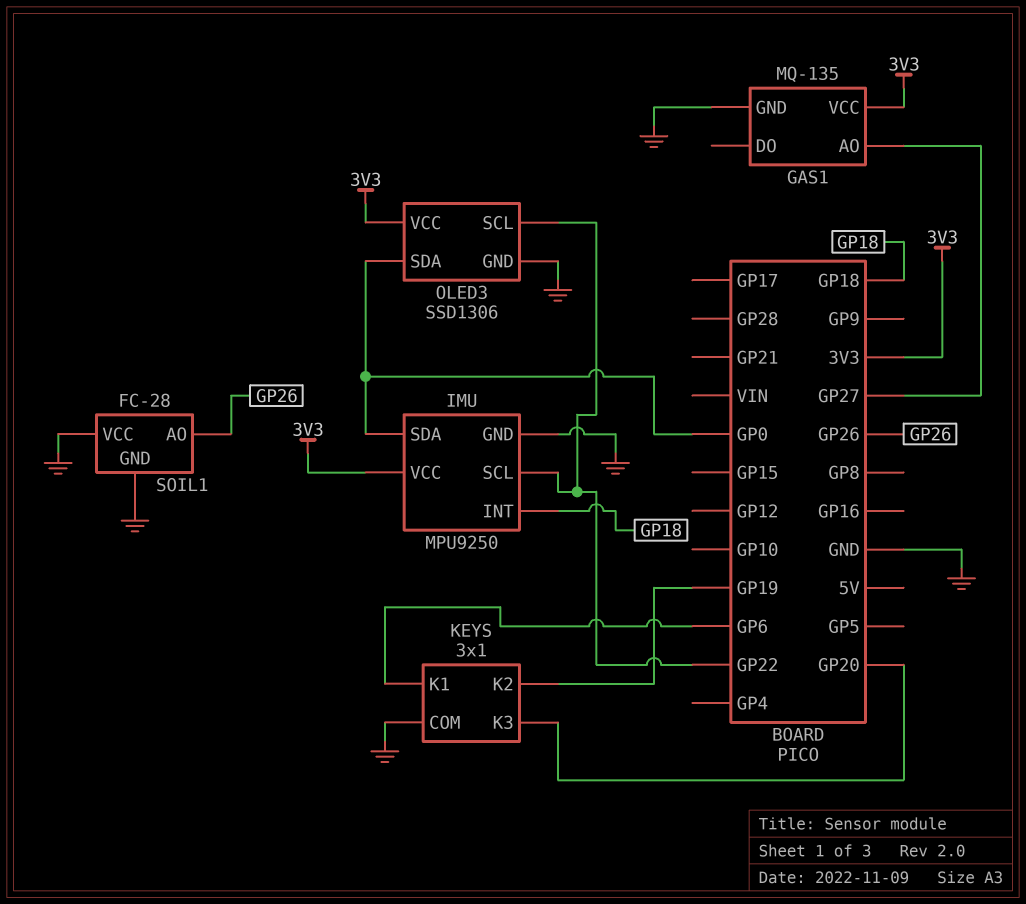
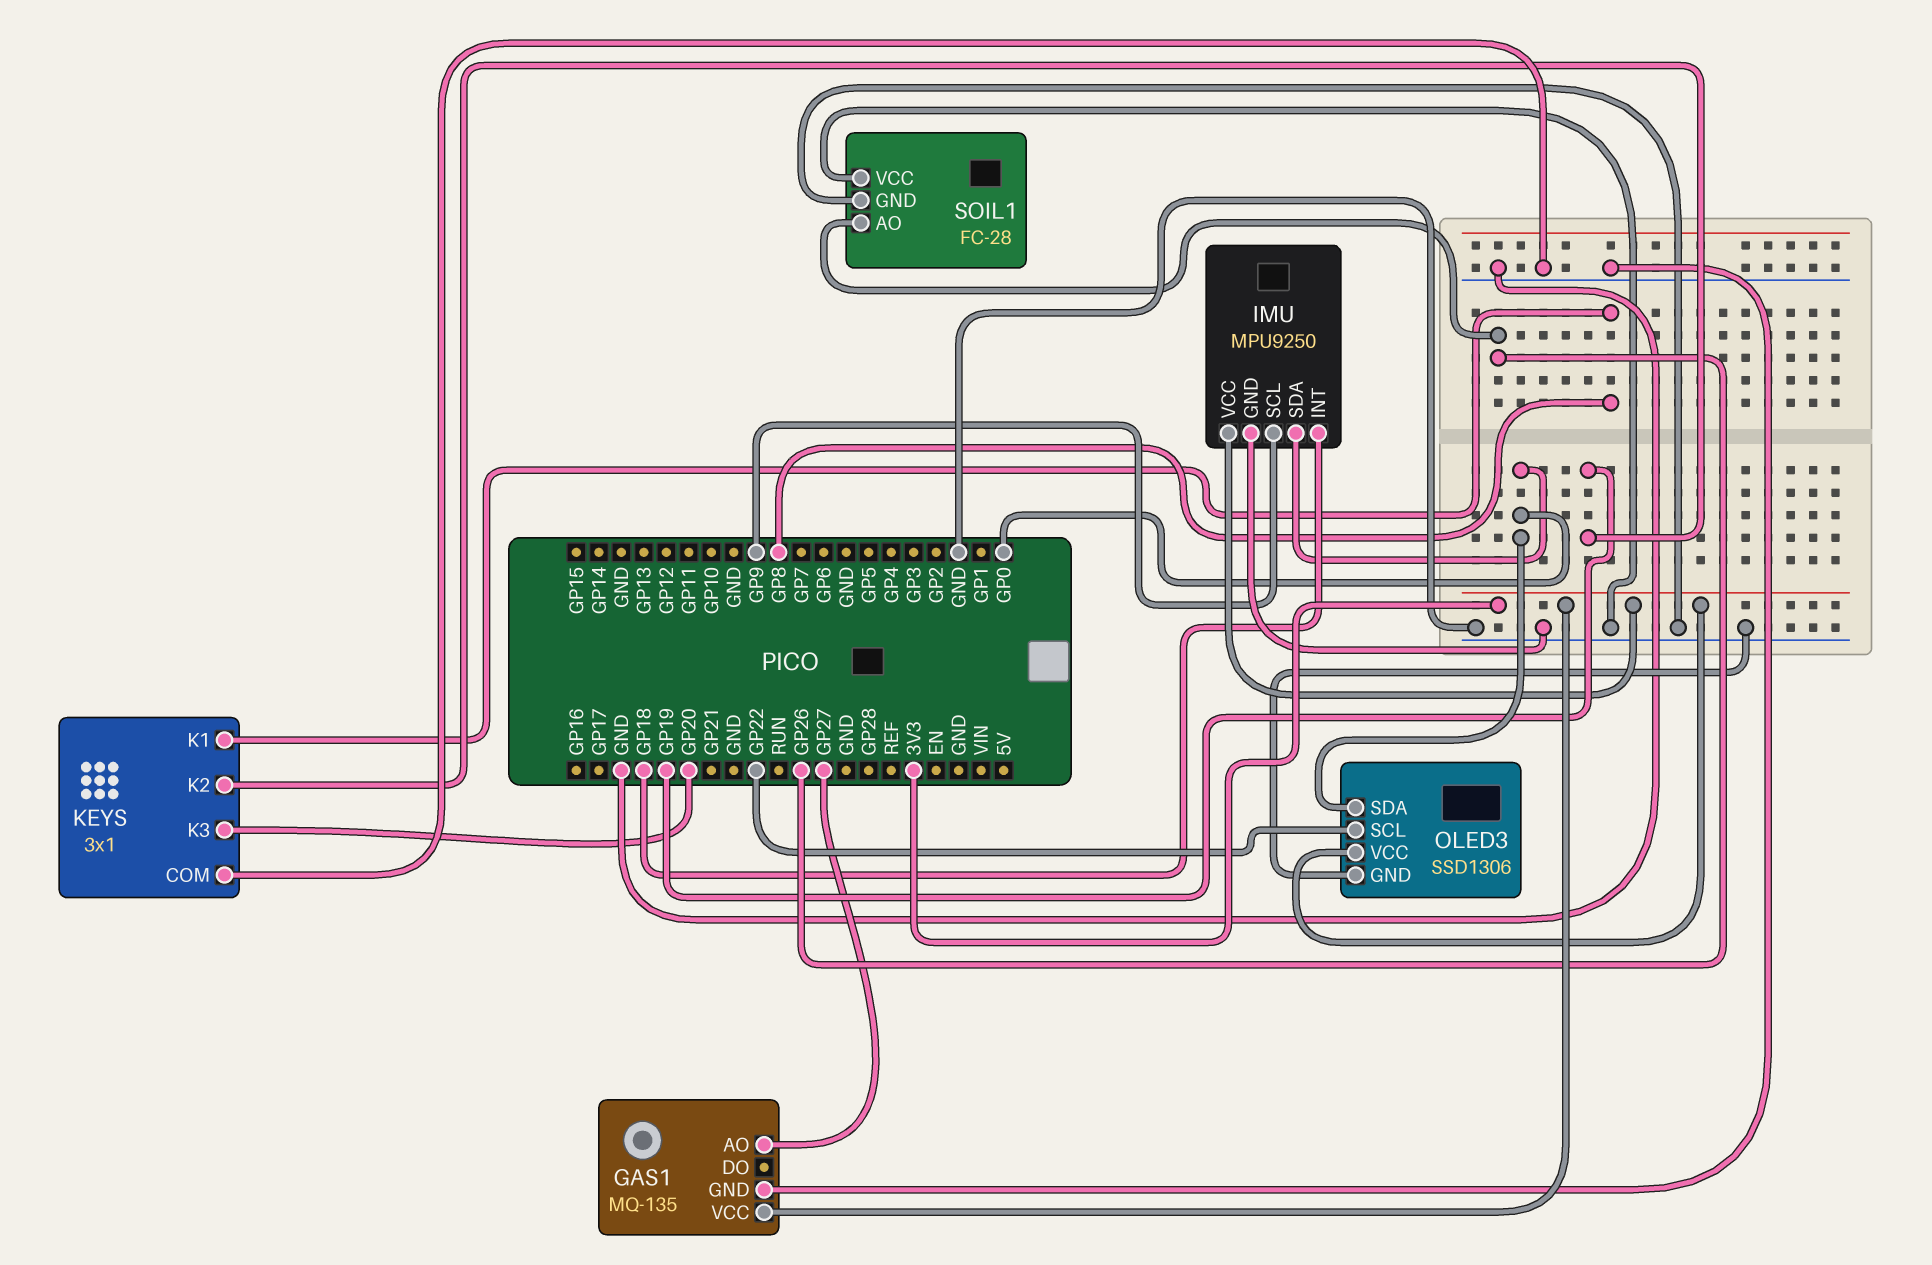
IMU pin SCL: GP22 -> GP9
KEYS pin K1: GP6 -> GP8

